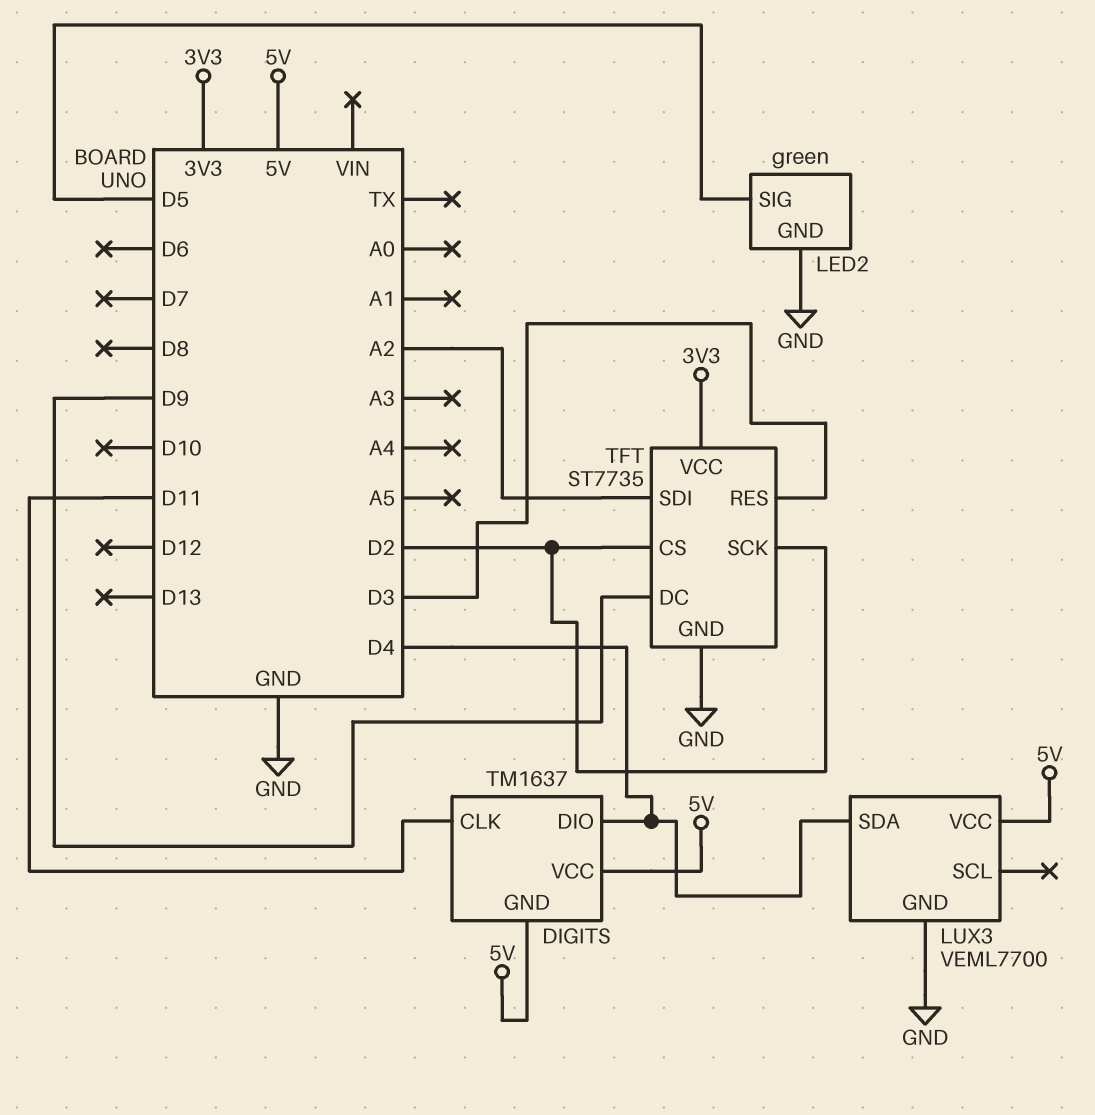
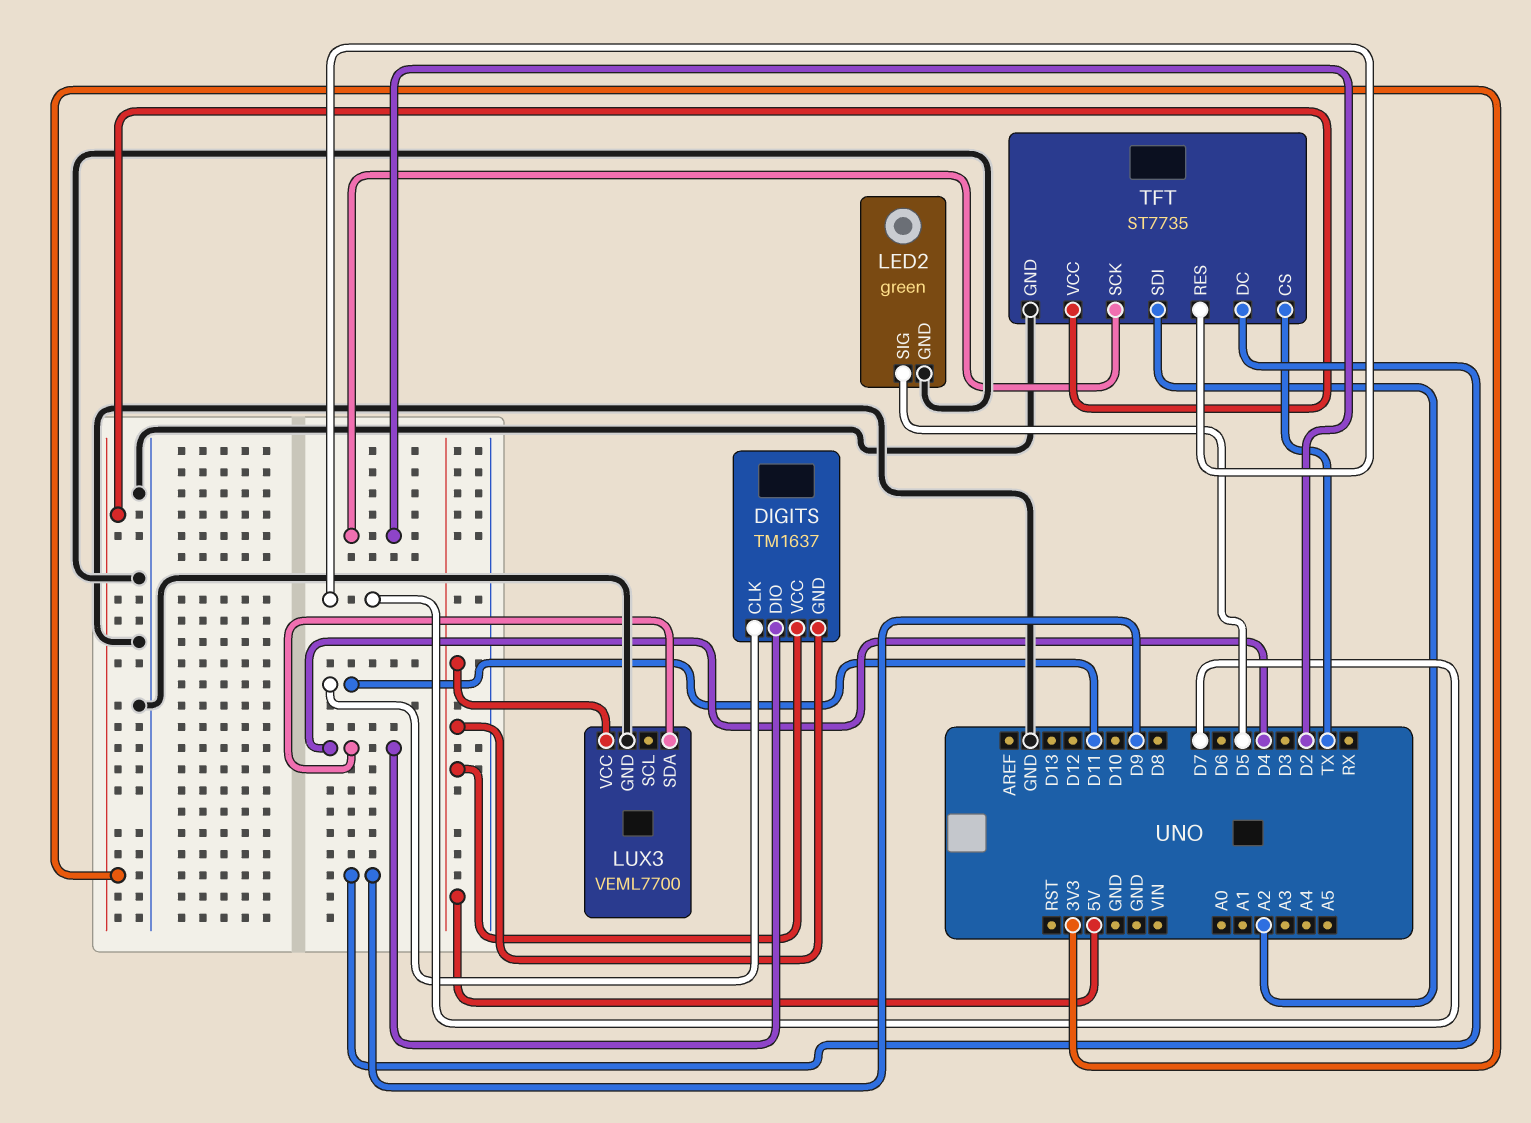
TFT pin CS: D2 -> TX
TFT pin RES: D3 -> D7

